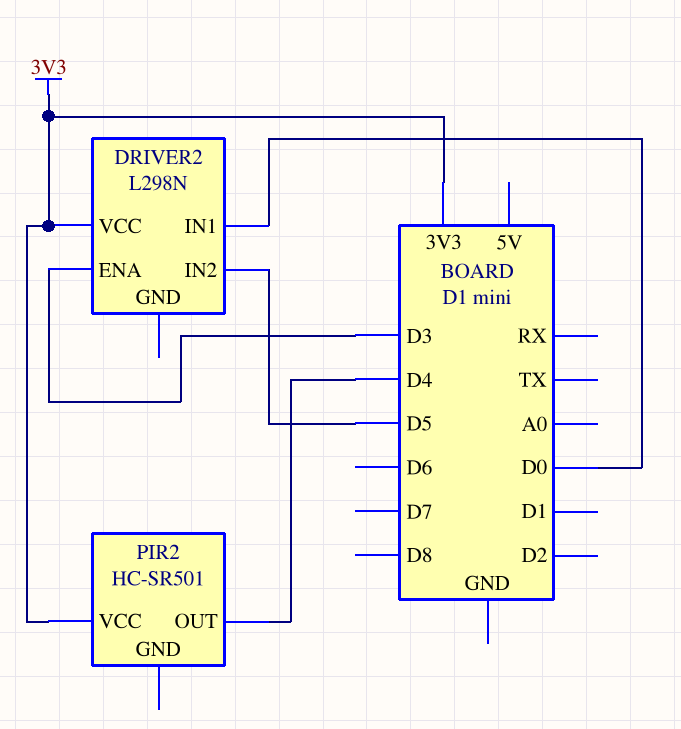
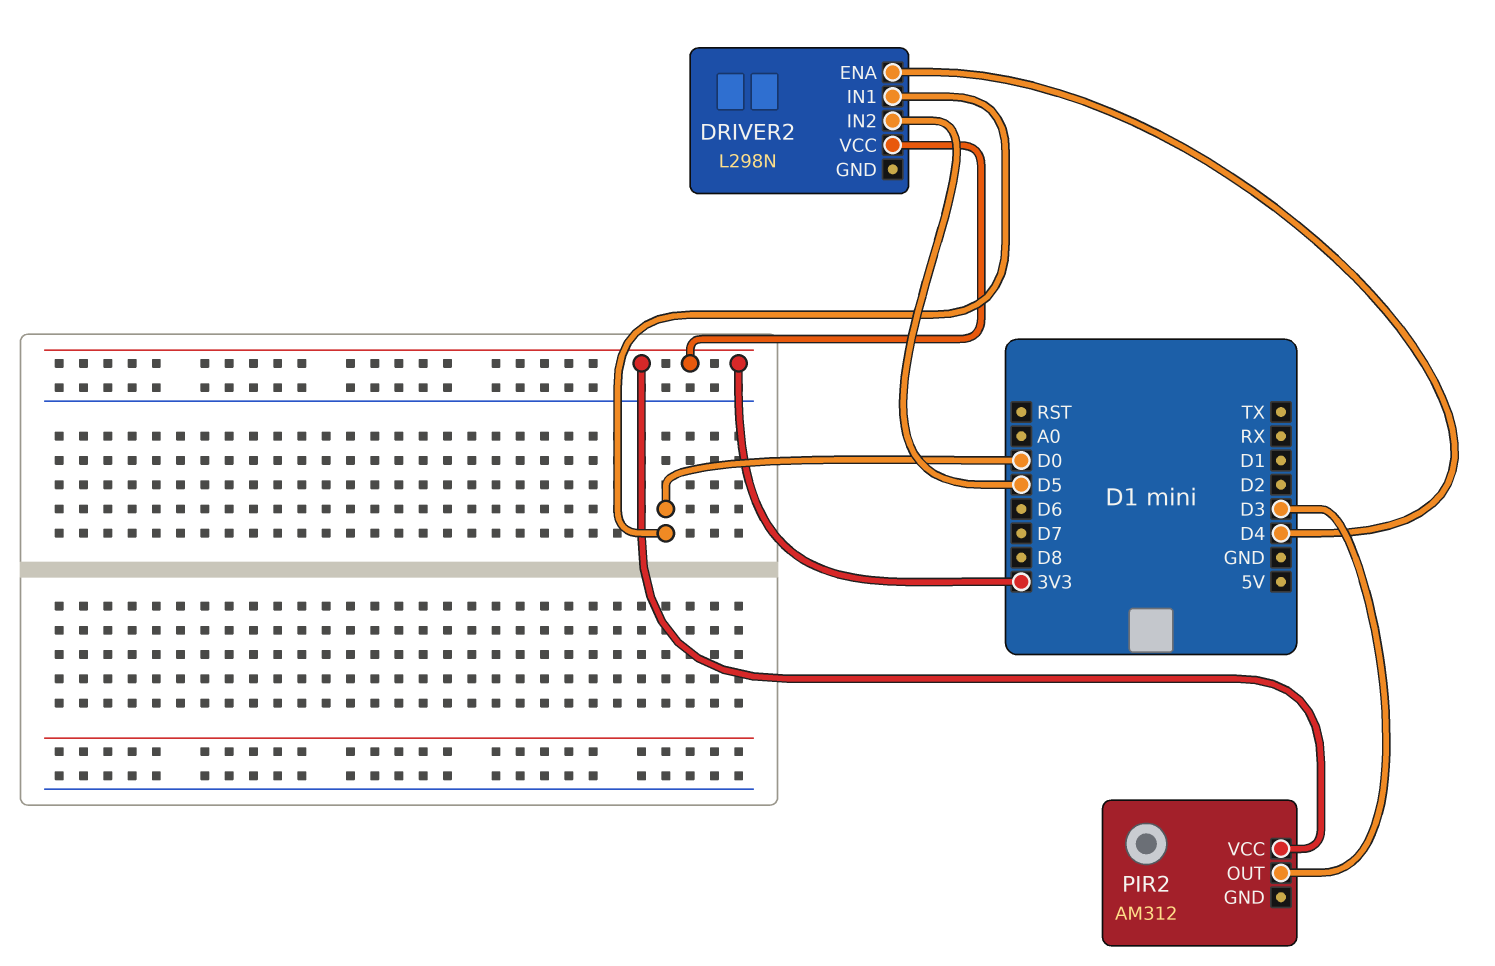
DRIVER2 pin ENA: D3 -> D4
PIR2: HC-SR501 -> AM312
PIR2 pin OUT: D4 -> D3

